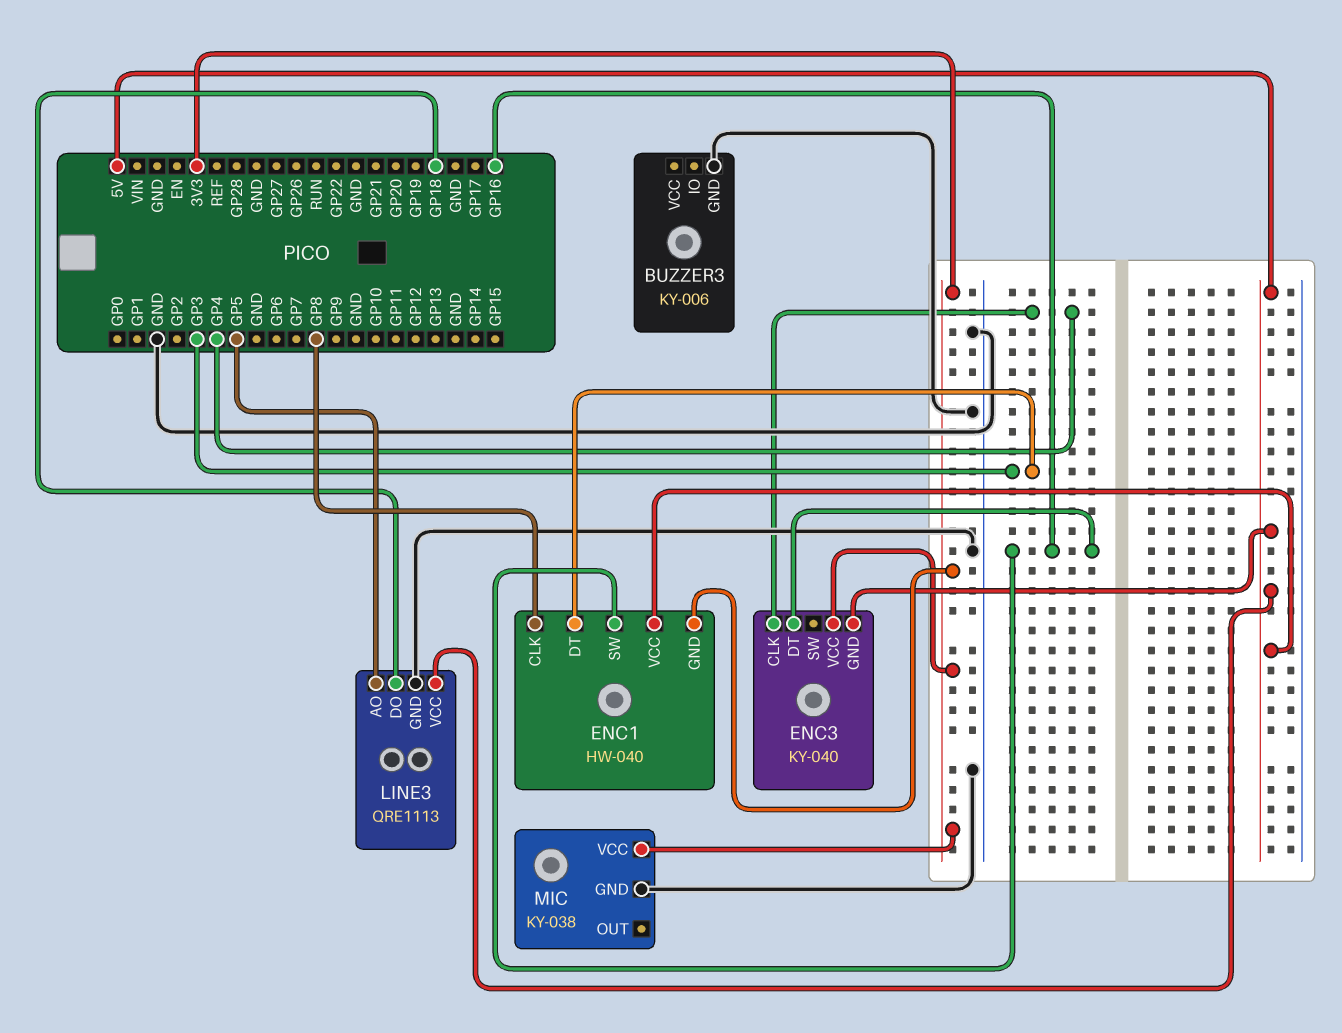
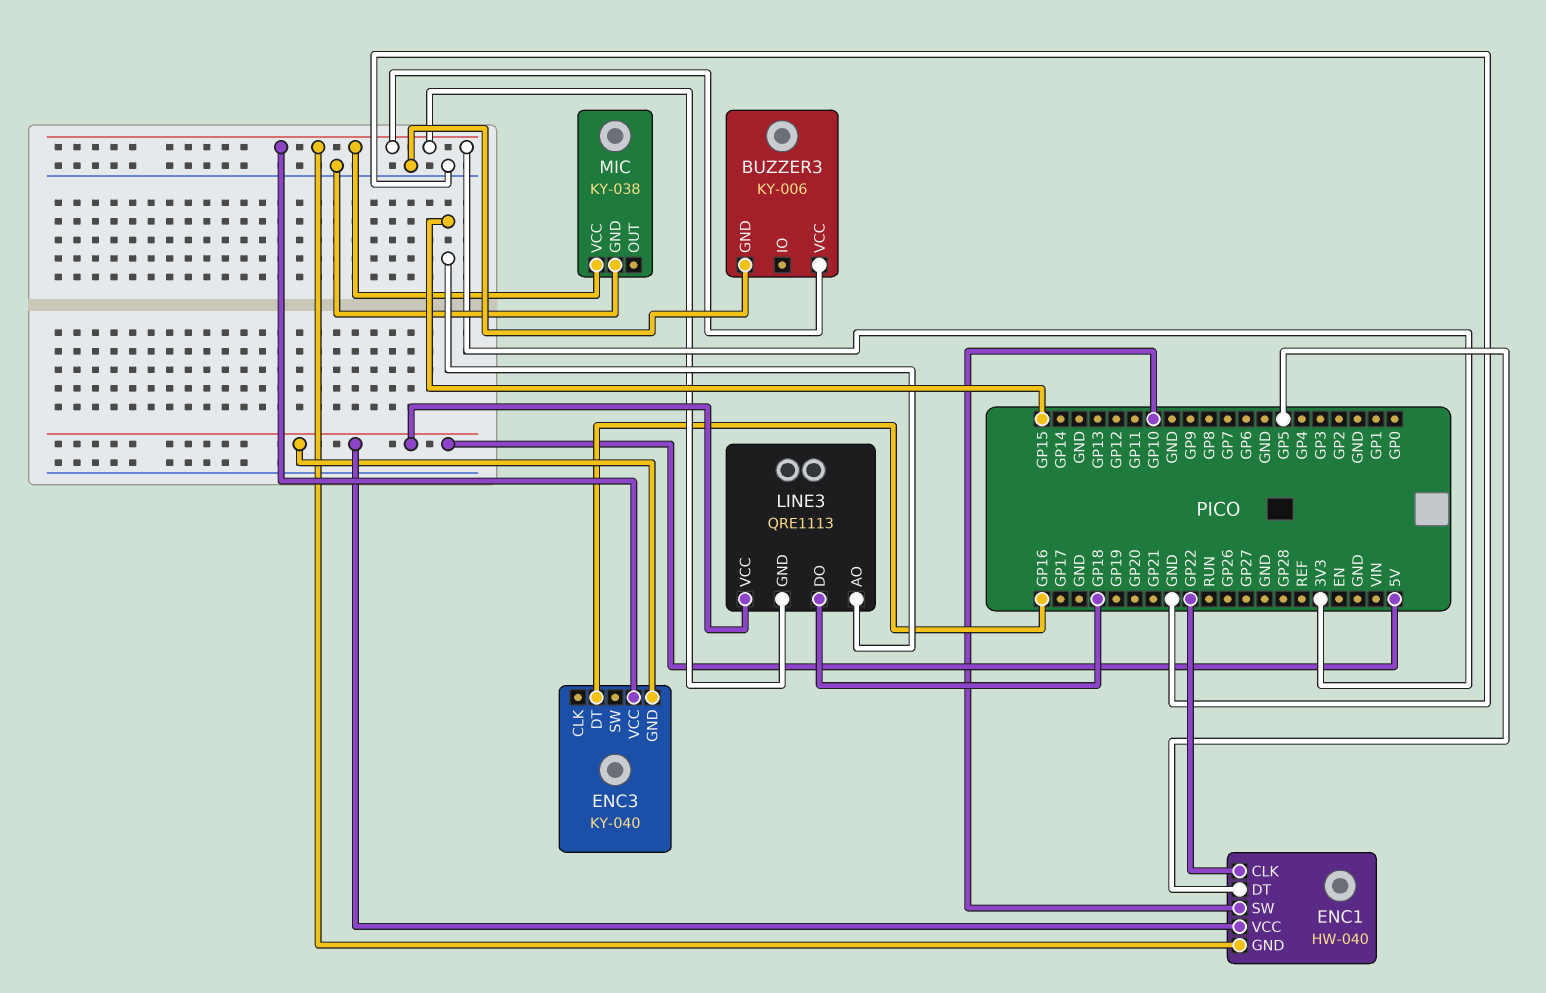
BUZZER3 pin VCC: none -> 3V3
ENC1 pin CLK: GP8 -> GP22
ENC1 pin DT: GP3 -> GP5
ENC1 pin SW: GP16 -> GP10
ENC3 pin CLK: GP4 -> none
LINE3 pin AO: GP5 -> GP15
LINE3 pin GND: GND -> 3V3

